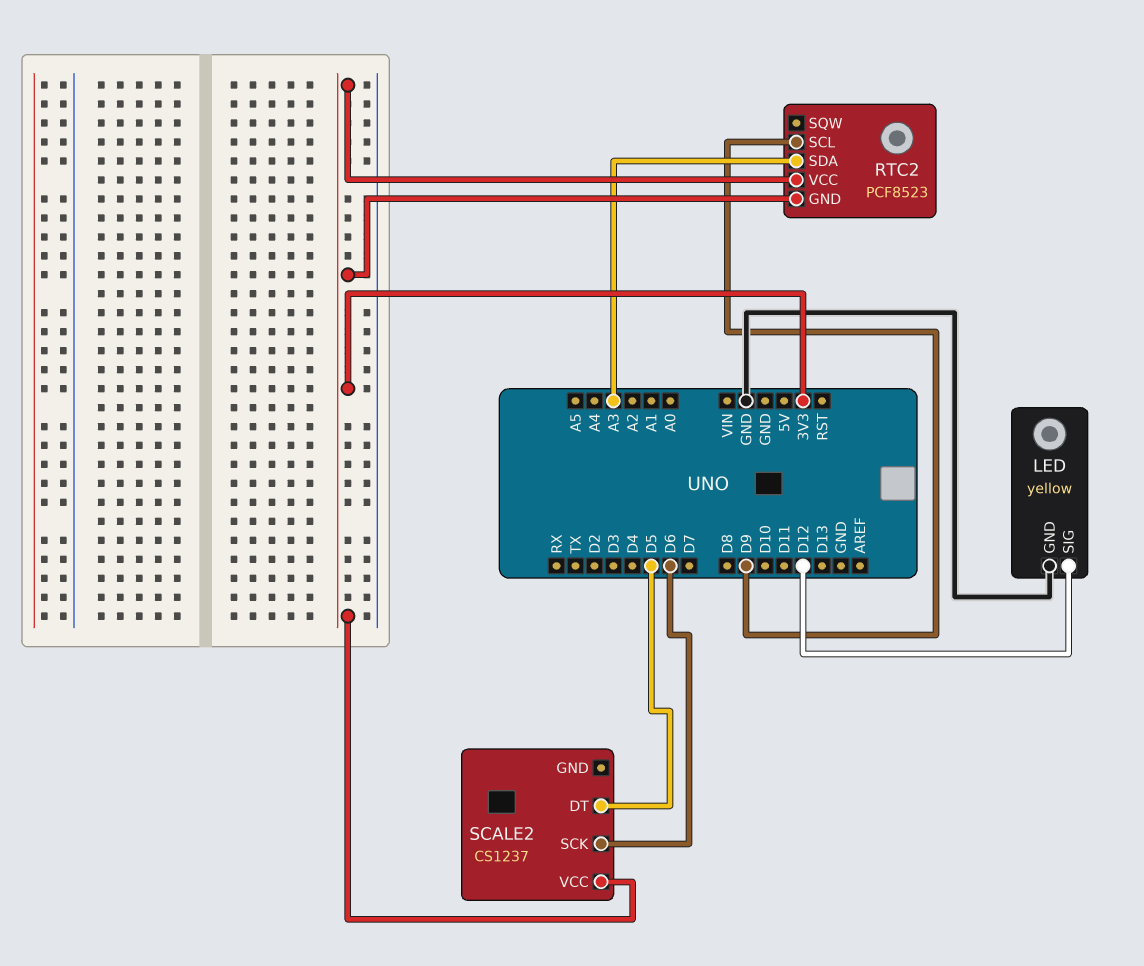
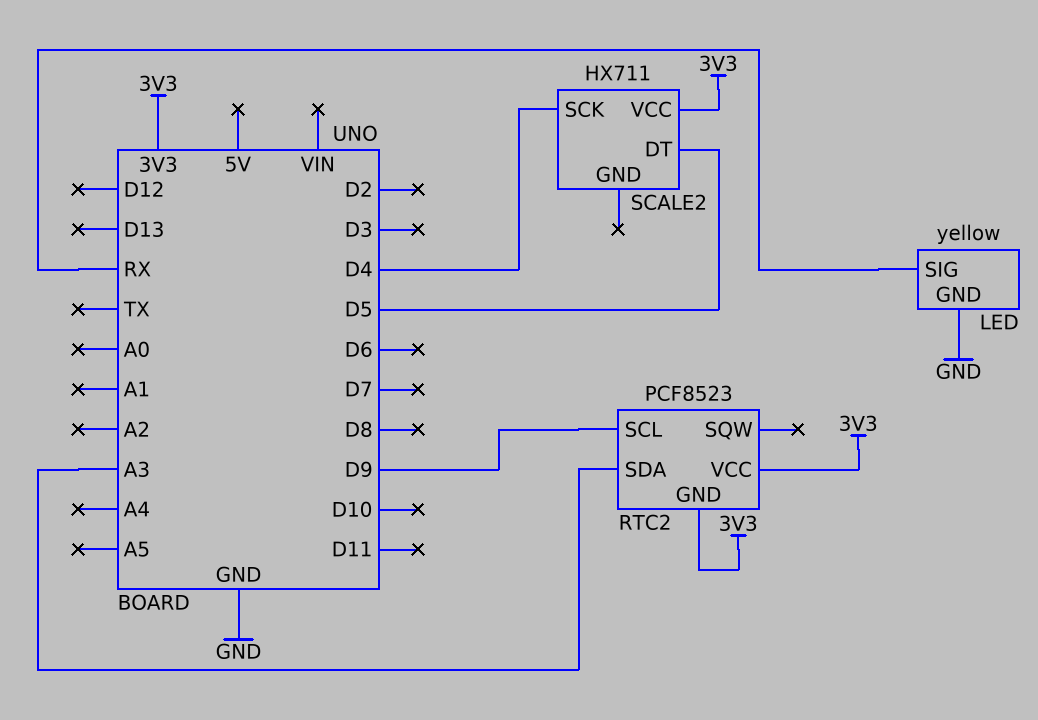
LED pin SIG: D12 -> RX
SCALE2: CS1237 -> HX711
SCALE2 pin SCK: D6 -> D4

